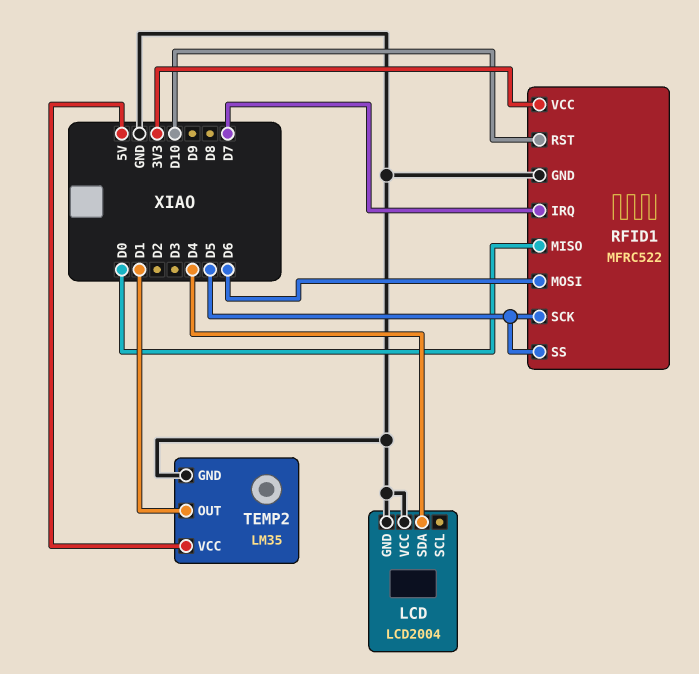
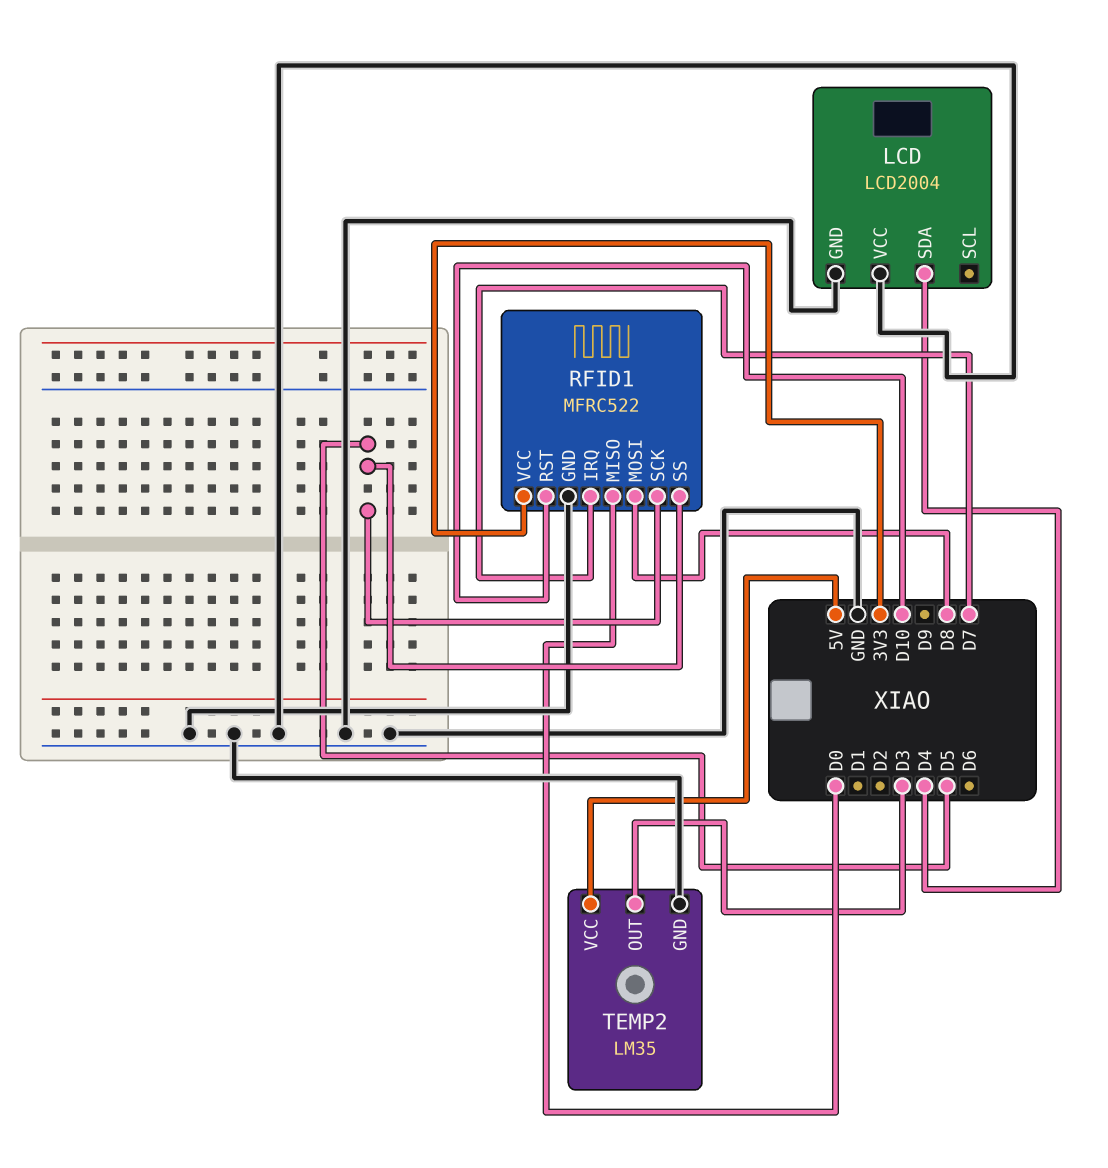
RFID1 pin MOSI: D6 -> D8
TEMP2 pin OUT: D1 -> D3

